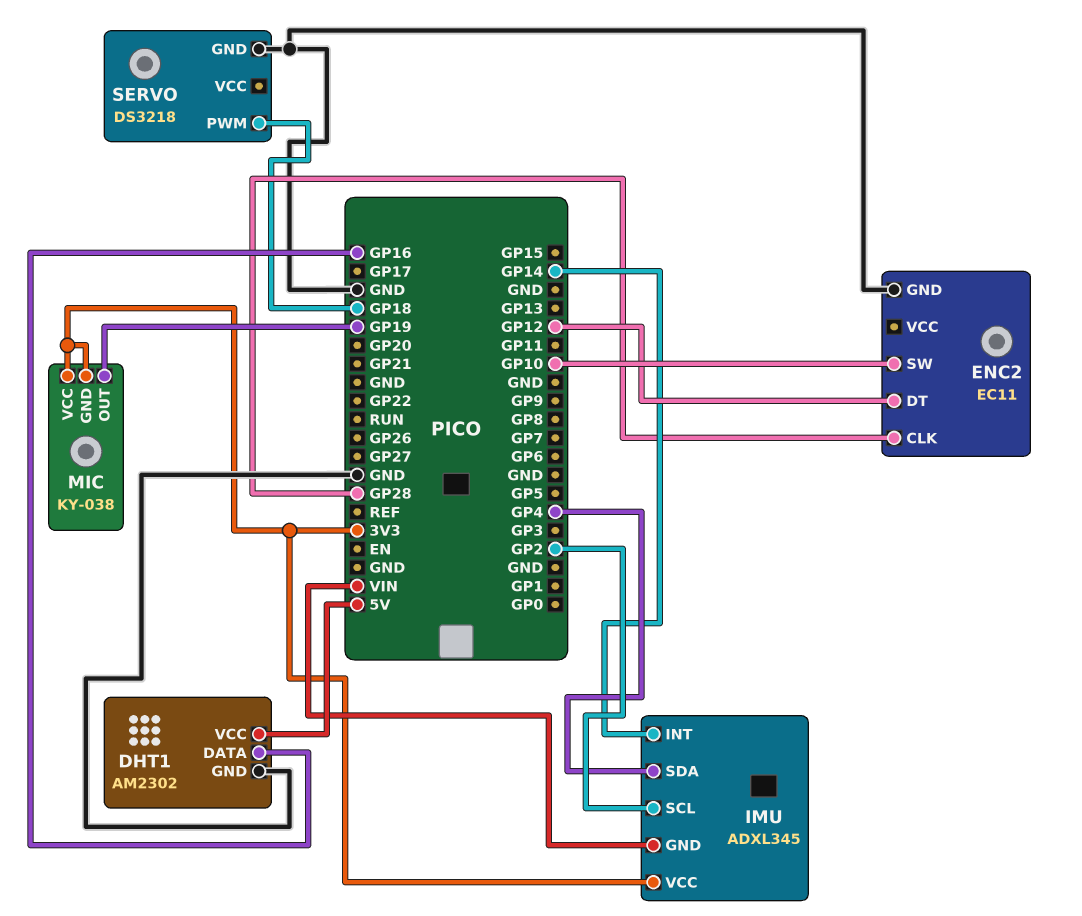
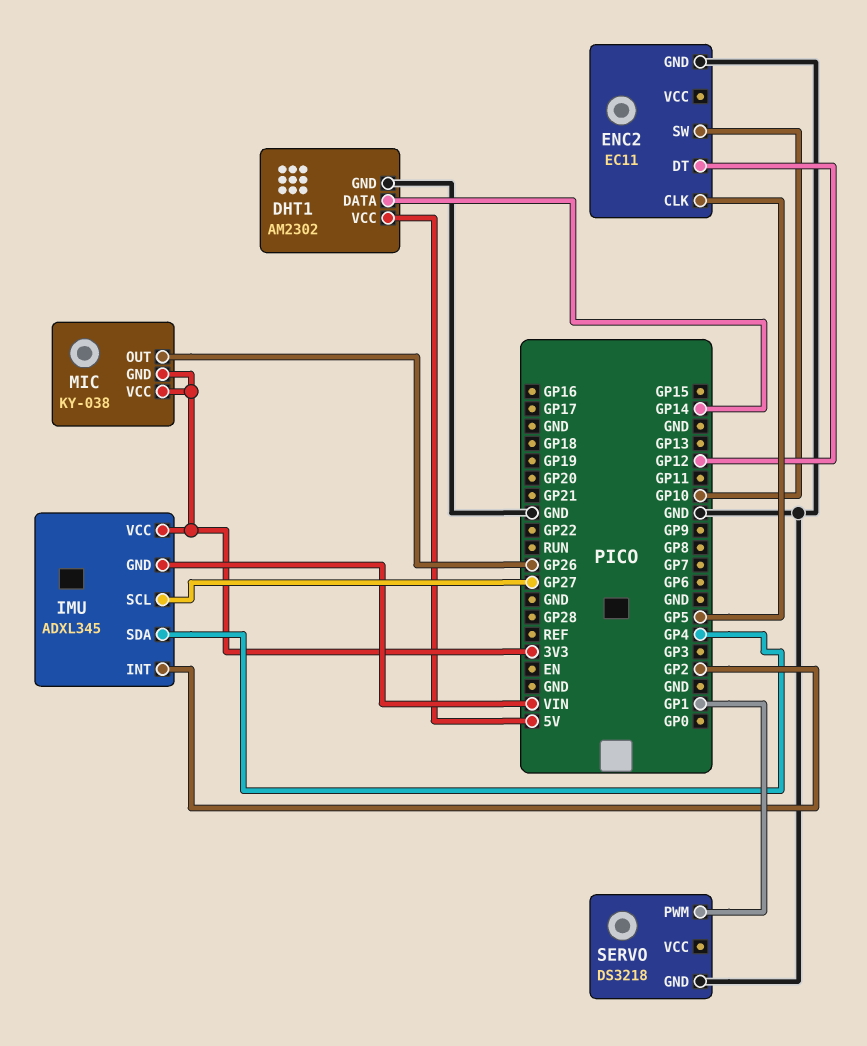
DHT1 pin DATA: GP16 -> GP14
ENC2 pin CLK: GP28 -> GP5
IMU pin INT: GP14 -> GP2
IMU pin SCL: GP2 -> GP27
MIC pin OUT: GP19 -> GP26
SERVO pin PWM: GP18 -> GP1

